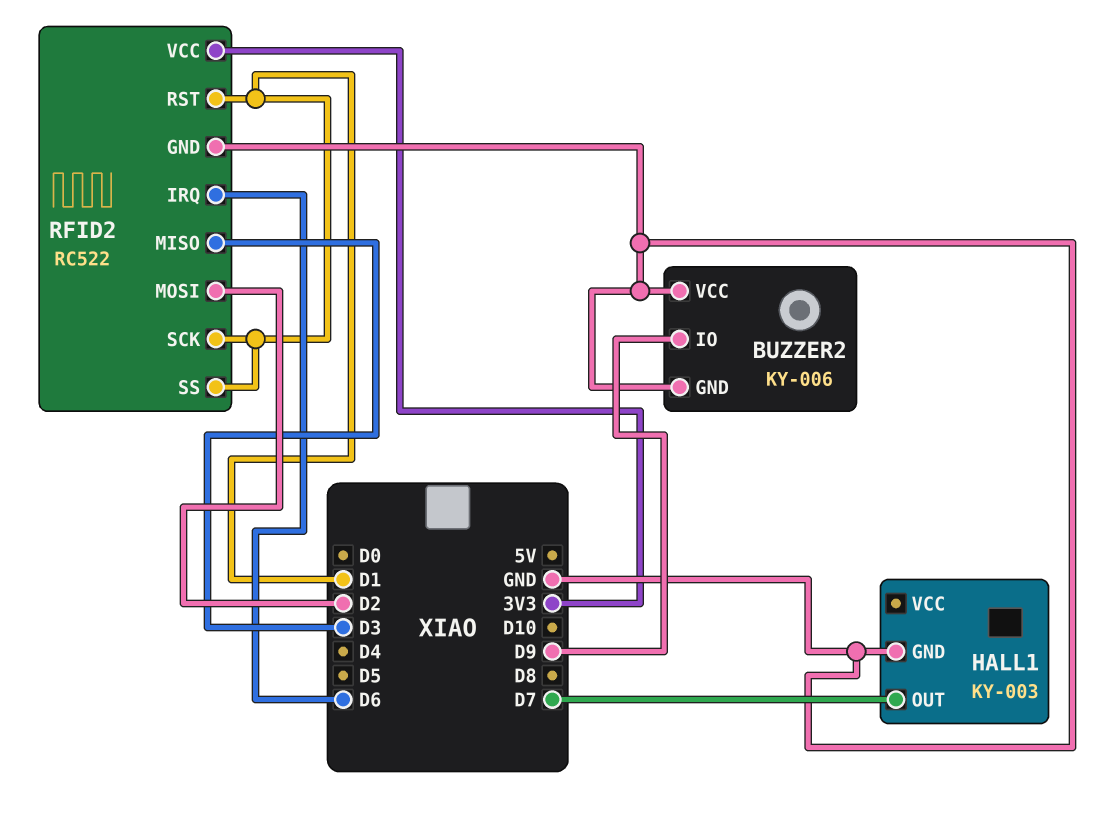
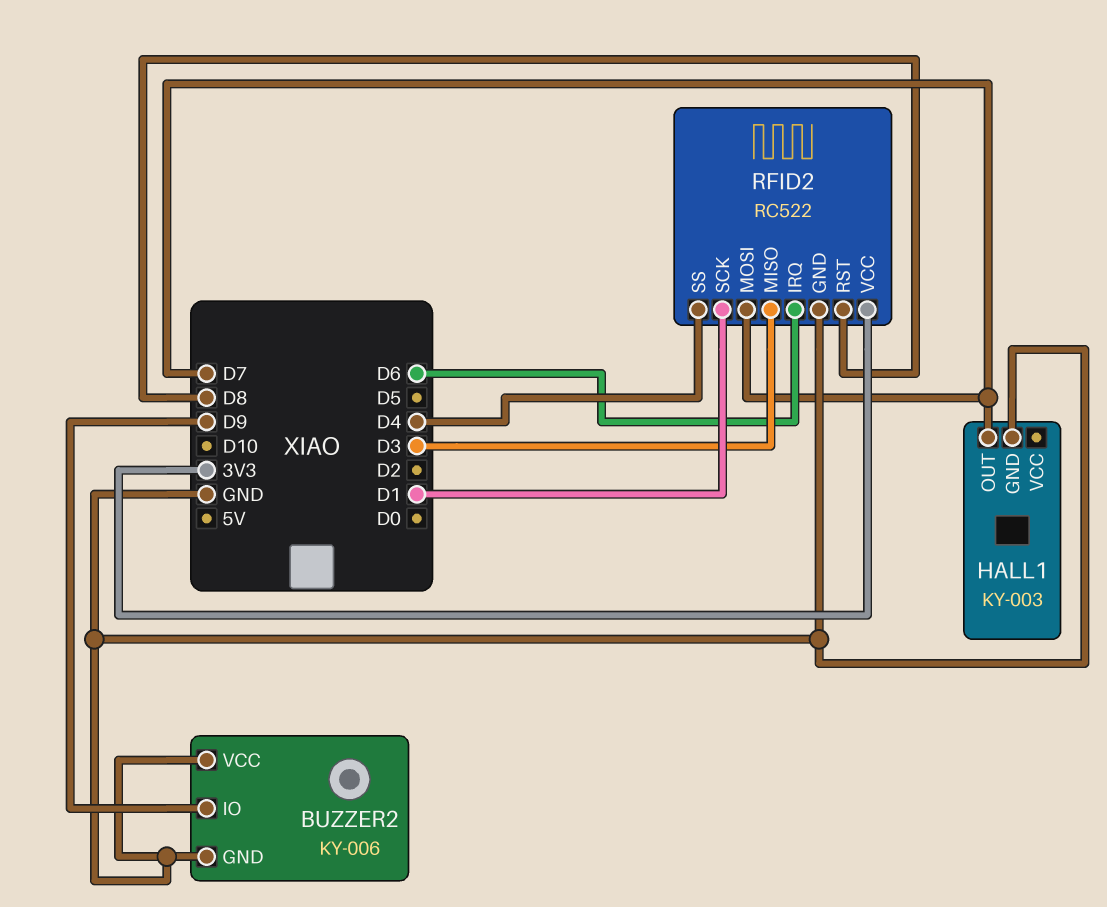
RFID2 pin MOSI: D2 -> D7
RFID2 pin RST: D1 -> D8
RFID2 pin SS: D1 -> D4

